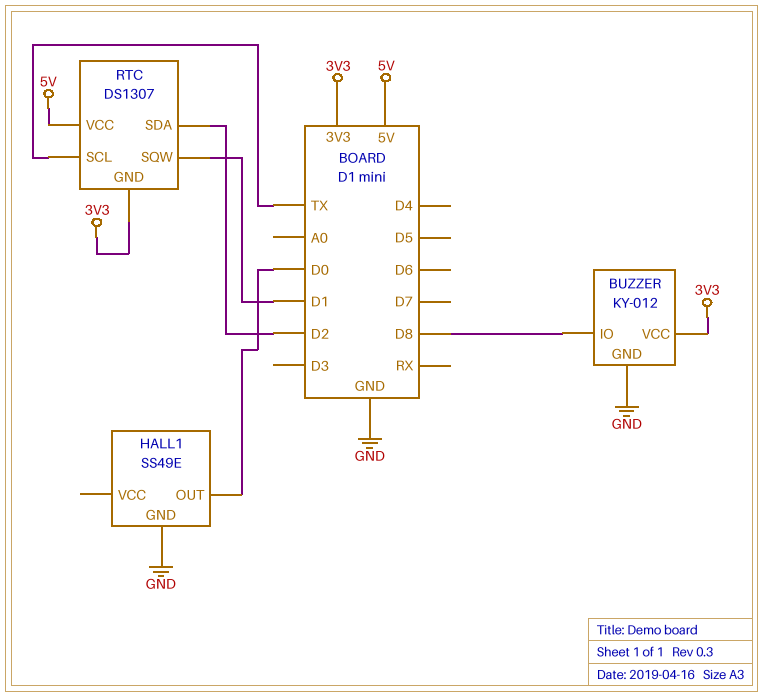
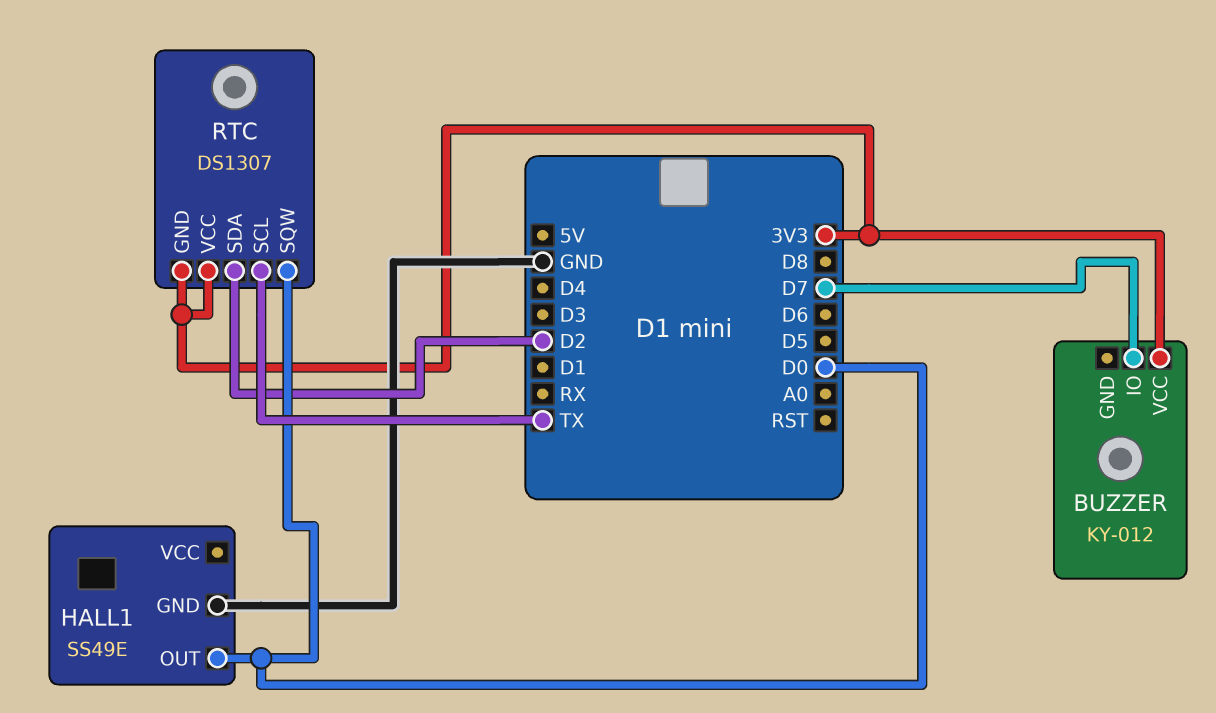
BUZZER pin GND: GND -> none
BUZZER pin IO: D8 -> D7
RTC pin SQW: D1 -> D0
RTC pin VCC: 5V -> 3V3

